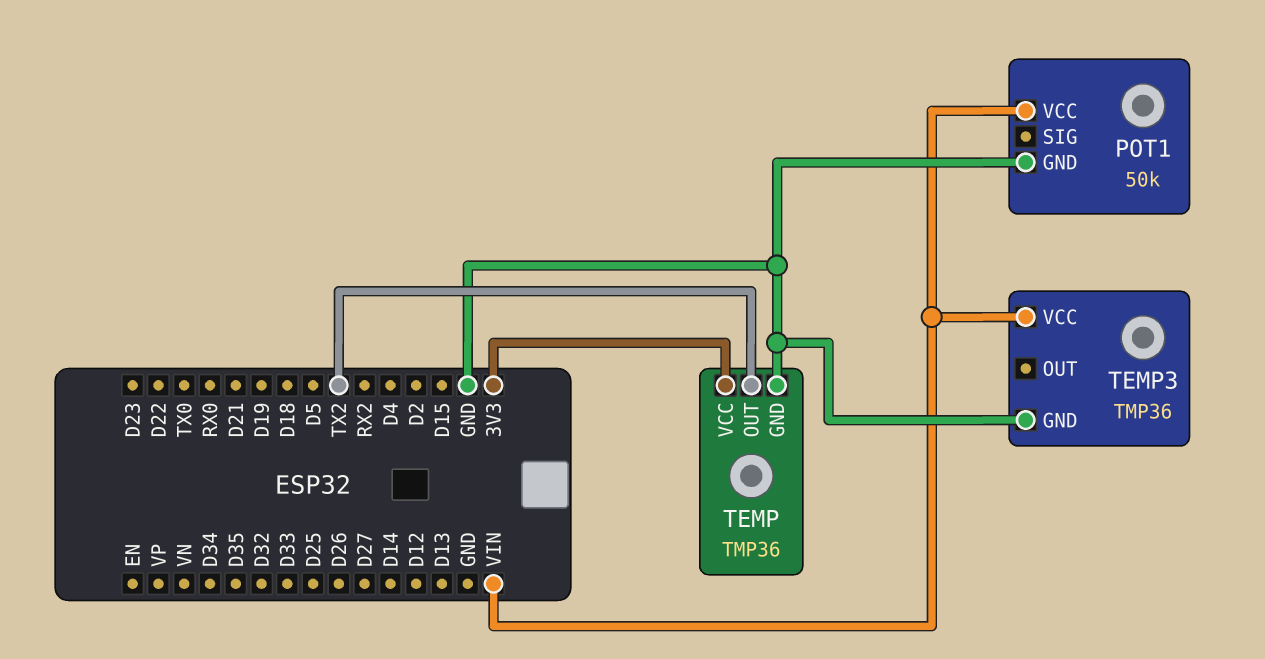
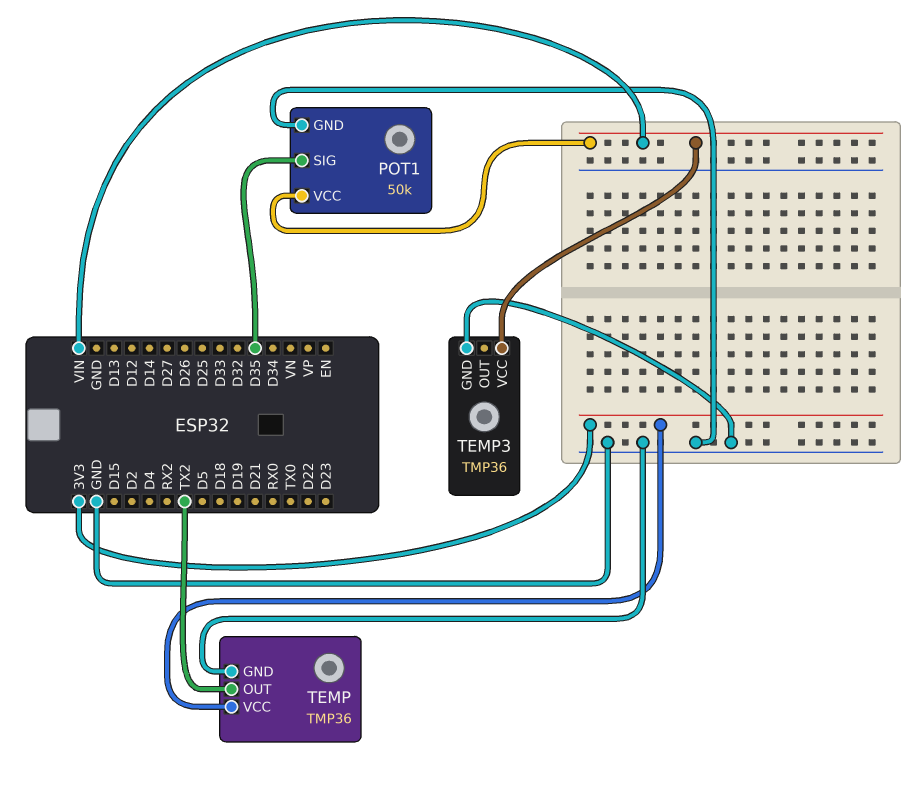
POT1 pin SIG: none -> D35

